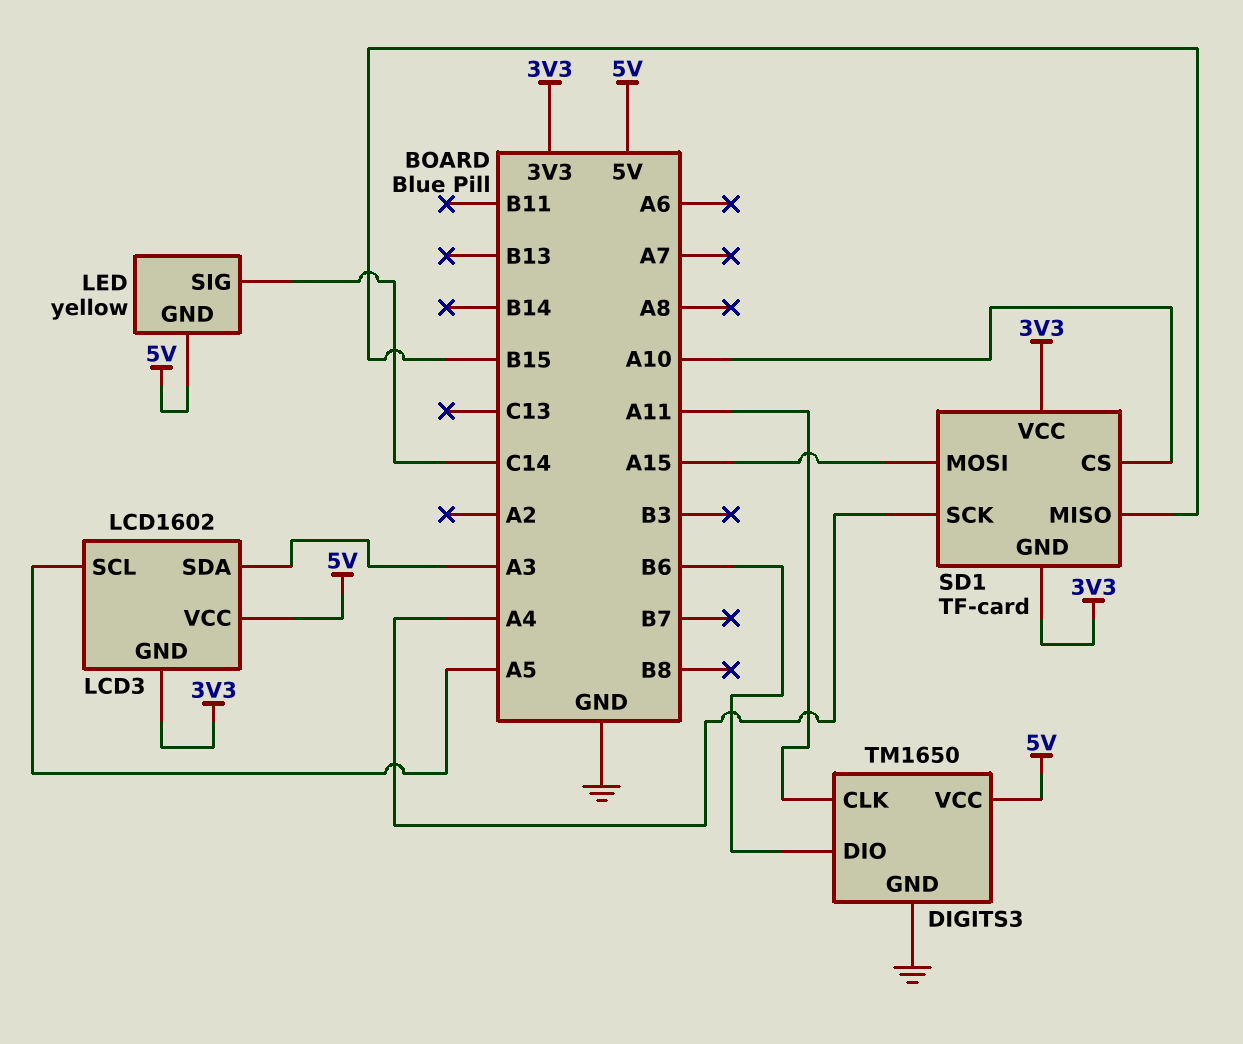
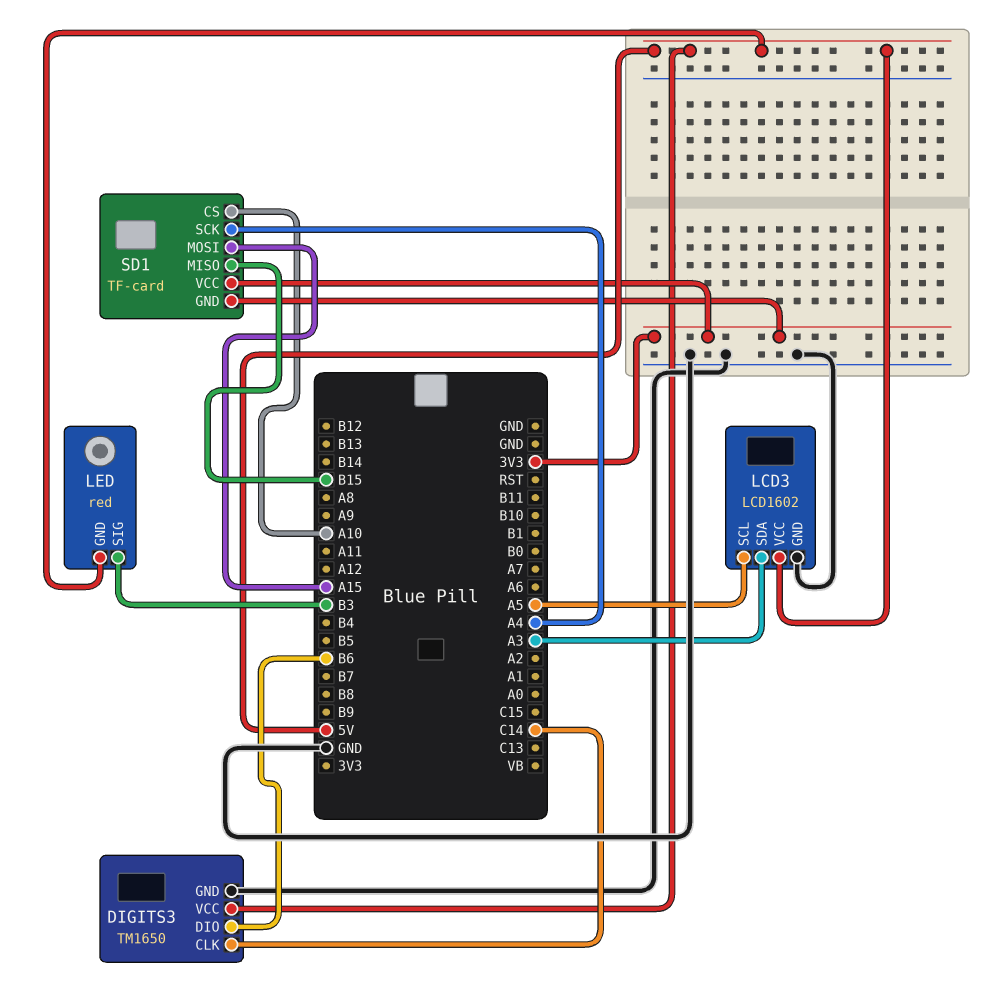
DIGITS3 pin CLK: A11 -> C14
LCD3 pin GND: 3V3 -> GND
LED: yellow -> red
LED pin SIG: C14 -> B3

